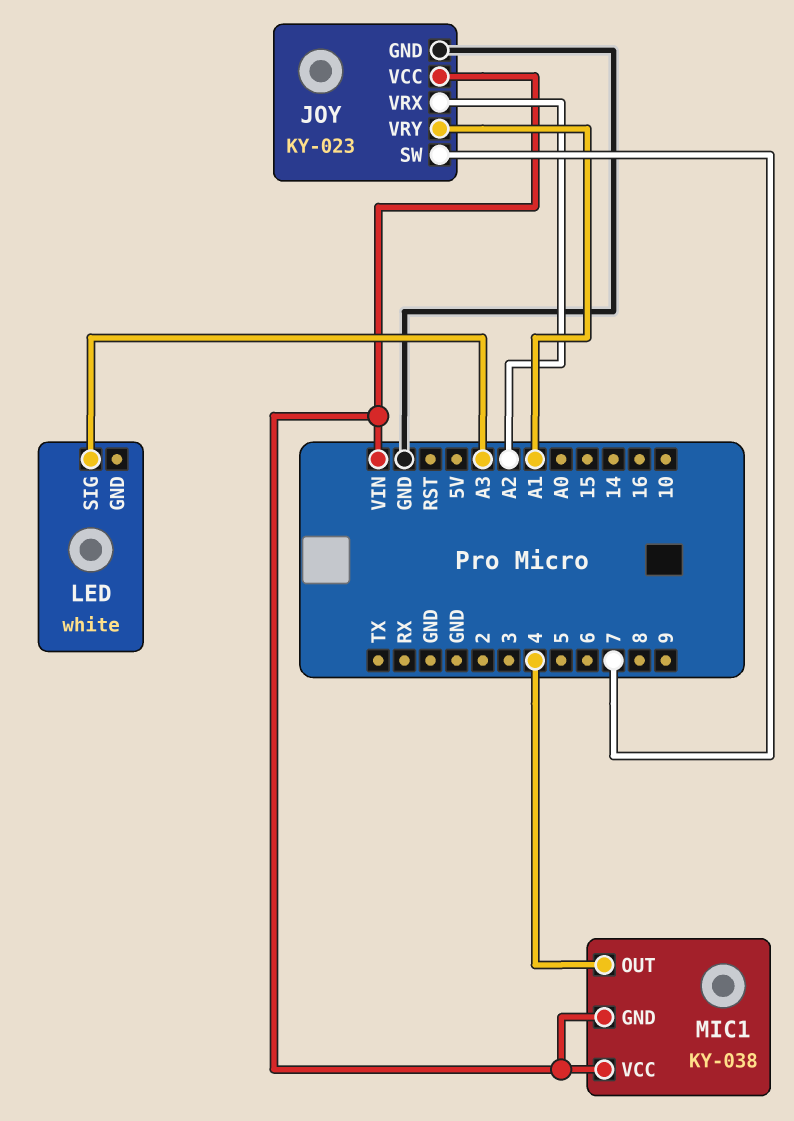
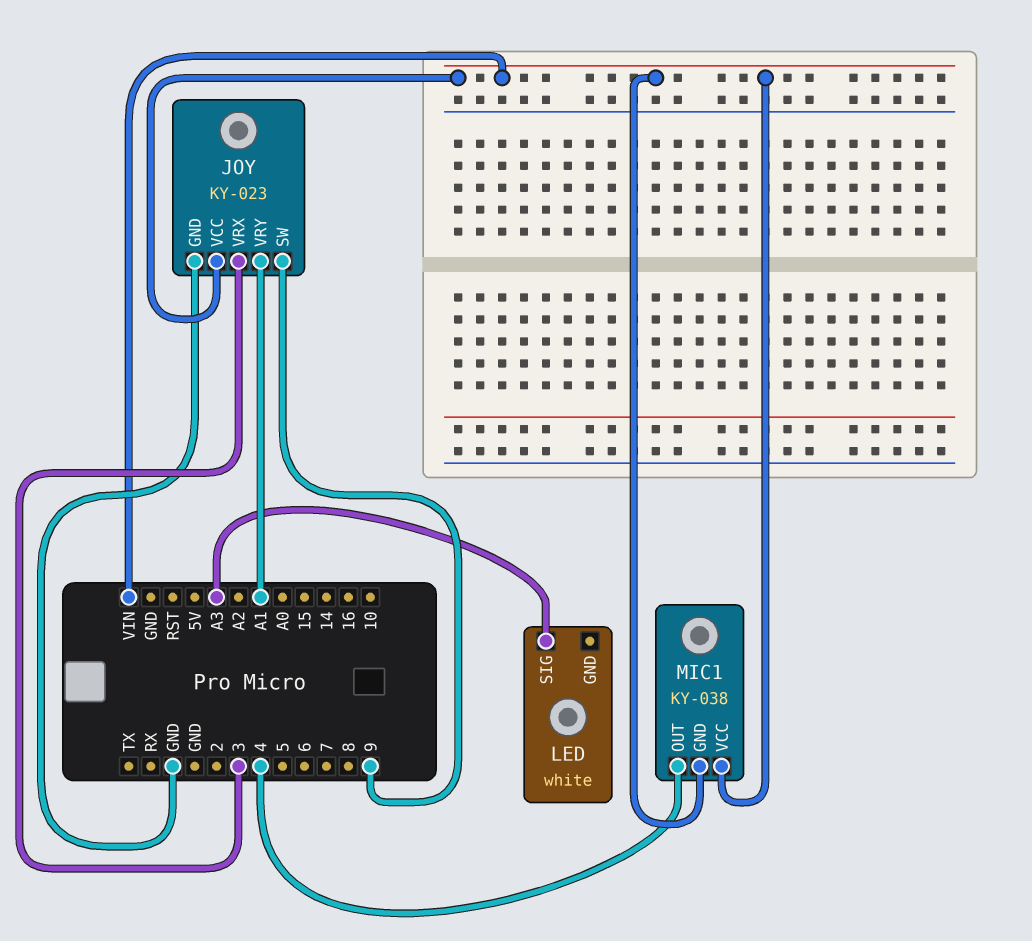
JOY pin SW: 7 -> 9
JOY pin VRX: A2 -> 3

